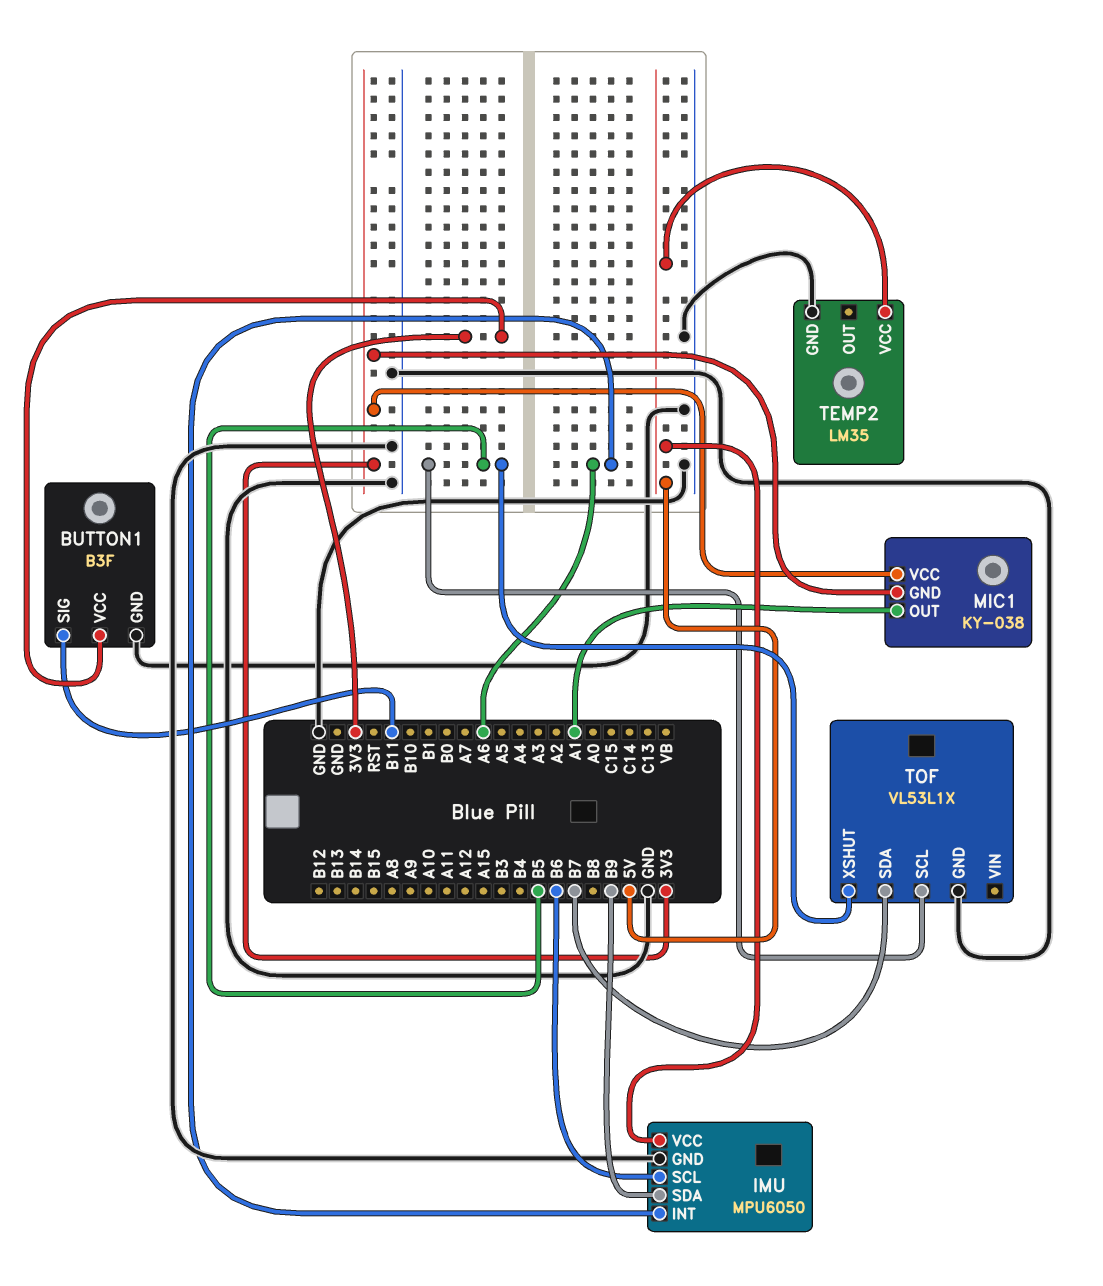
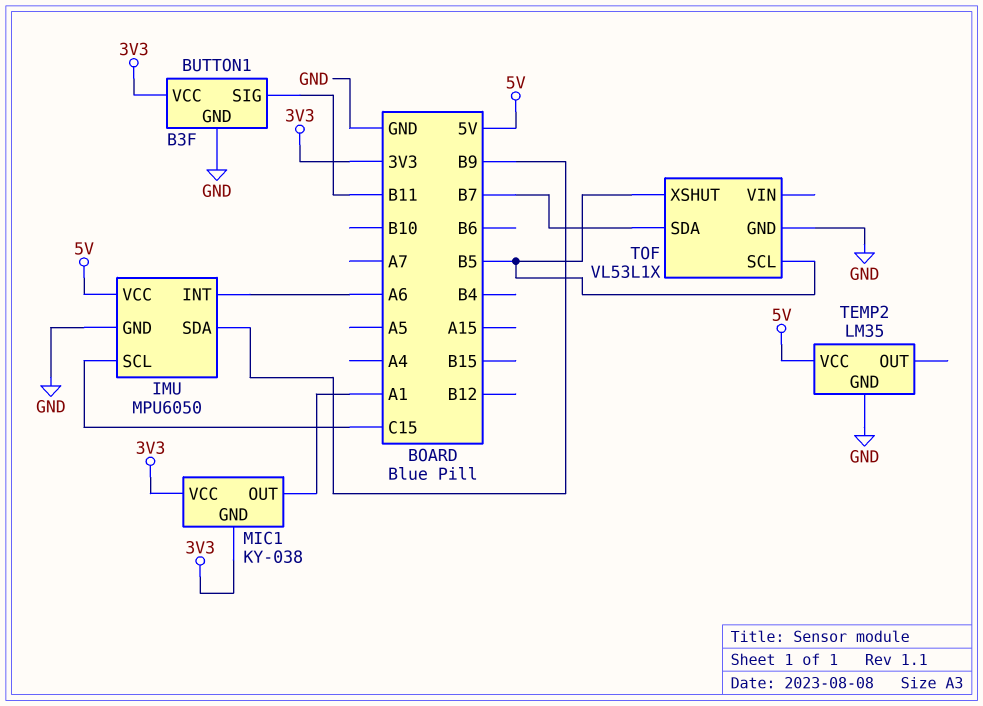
IMU pin SCL: B6 -> C15

